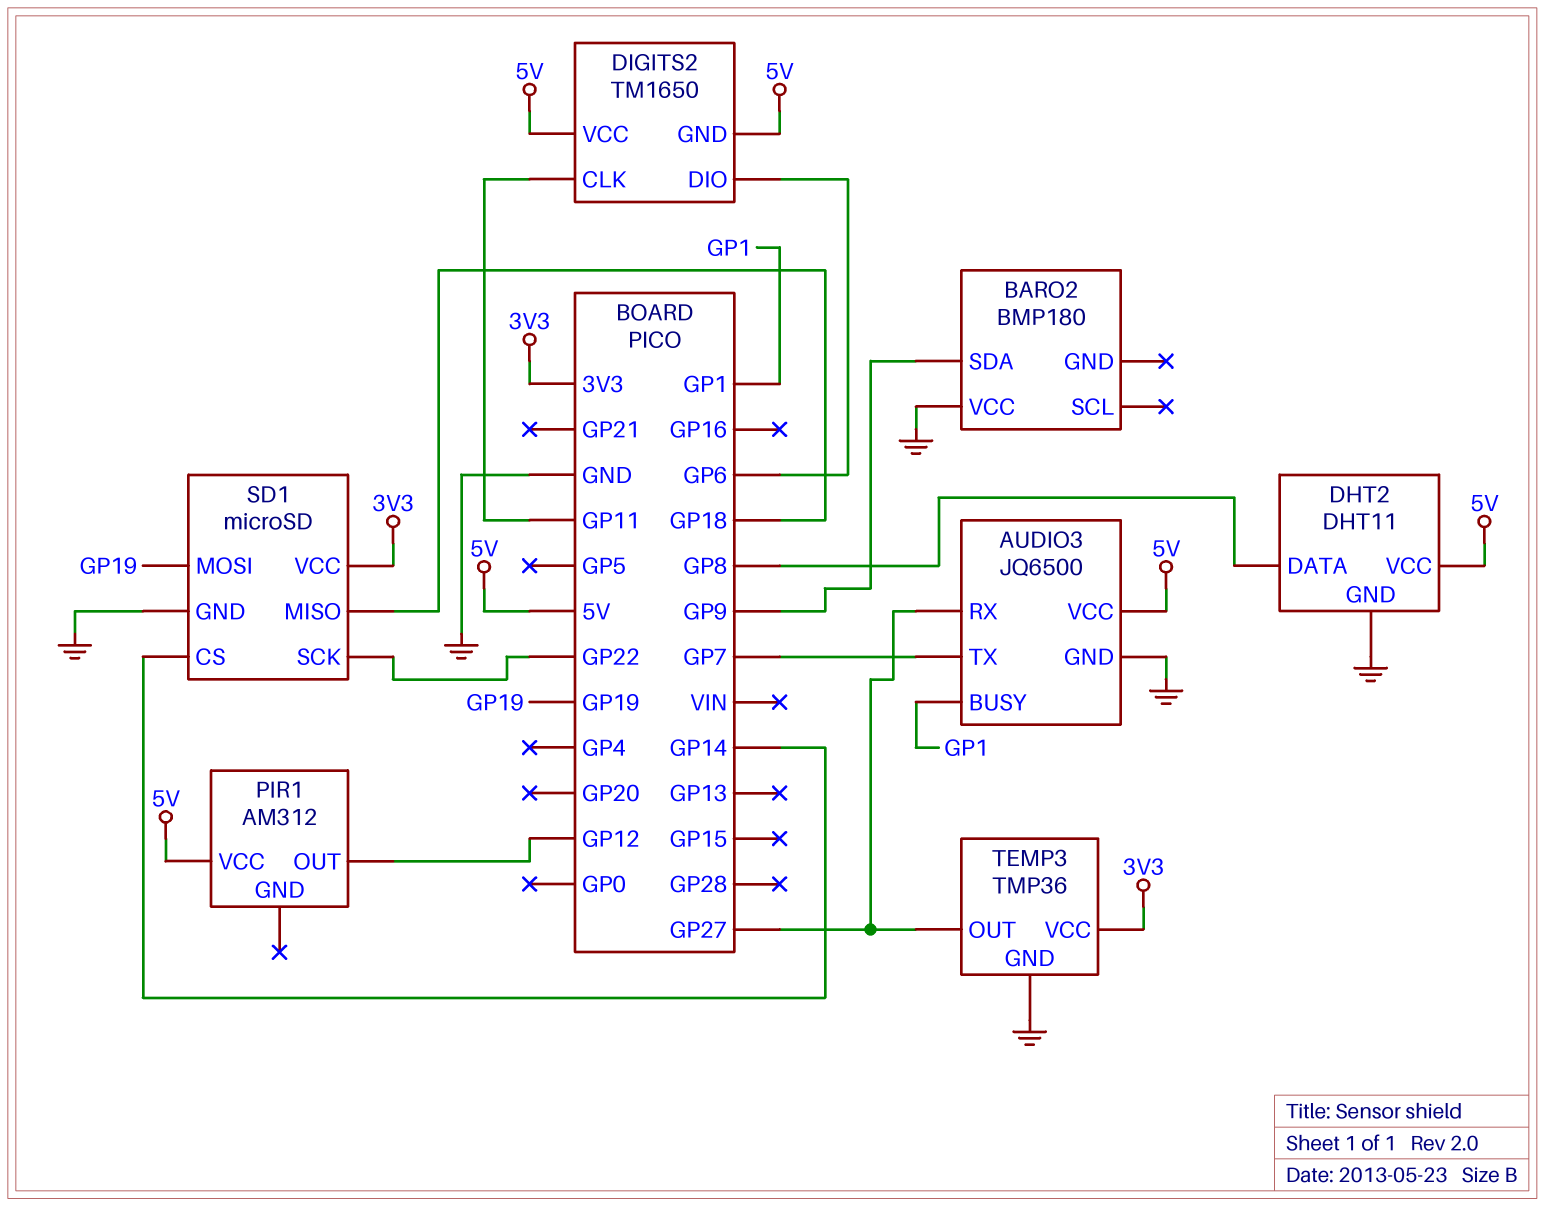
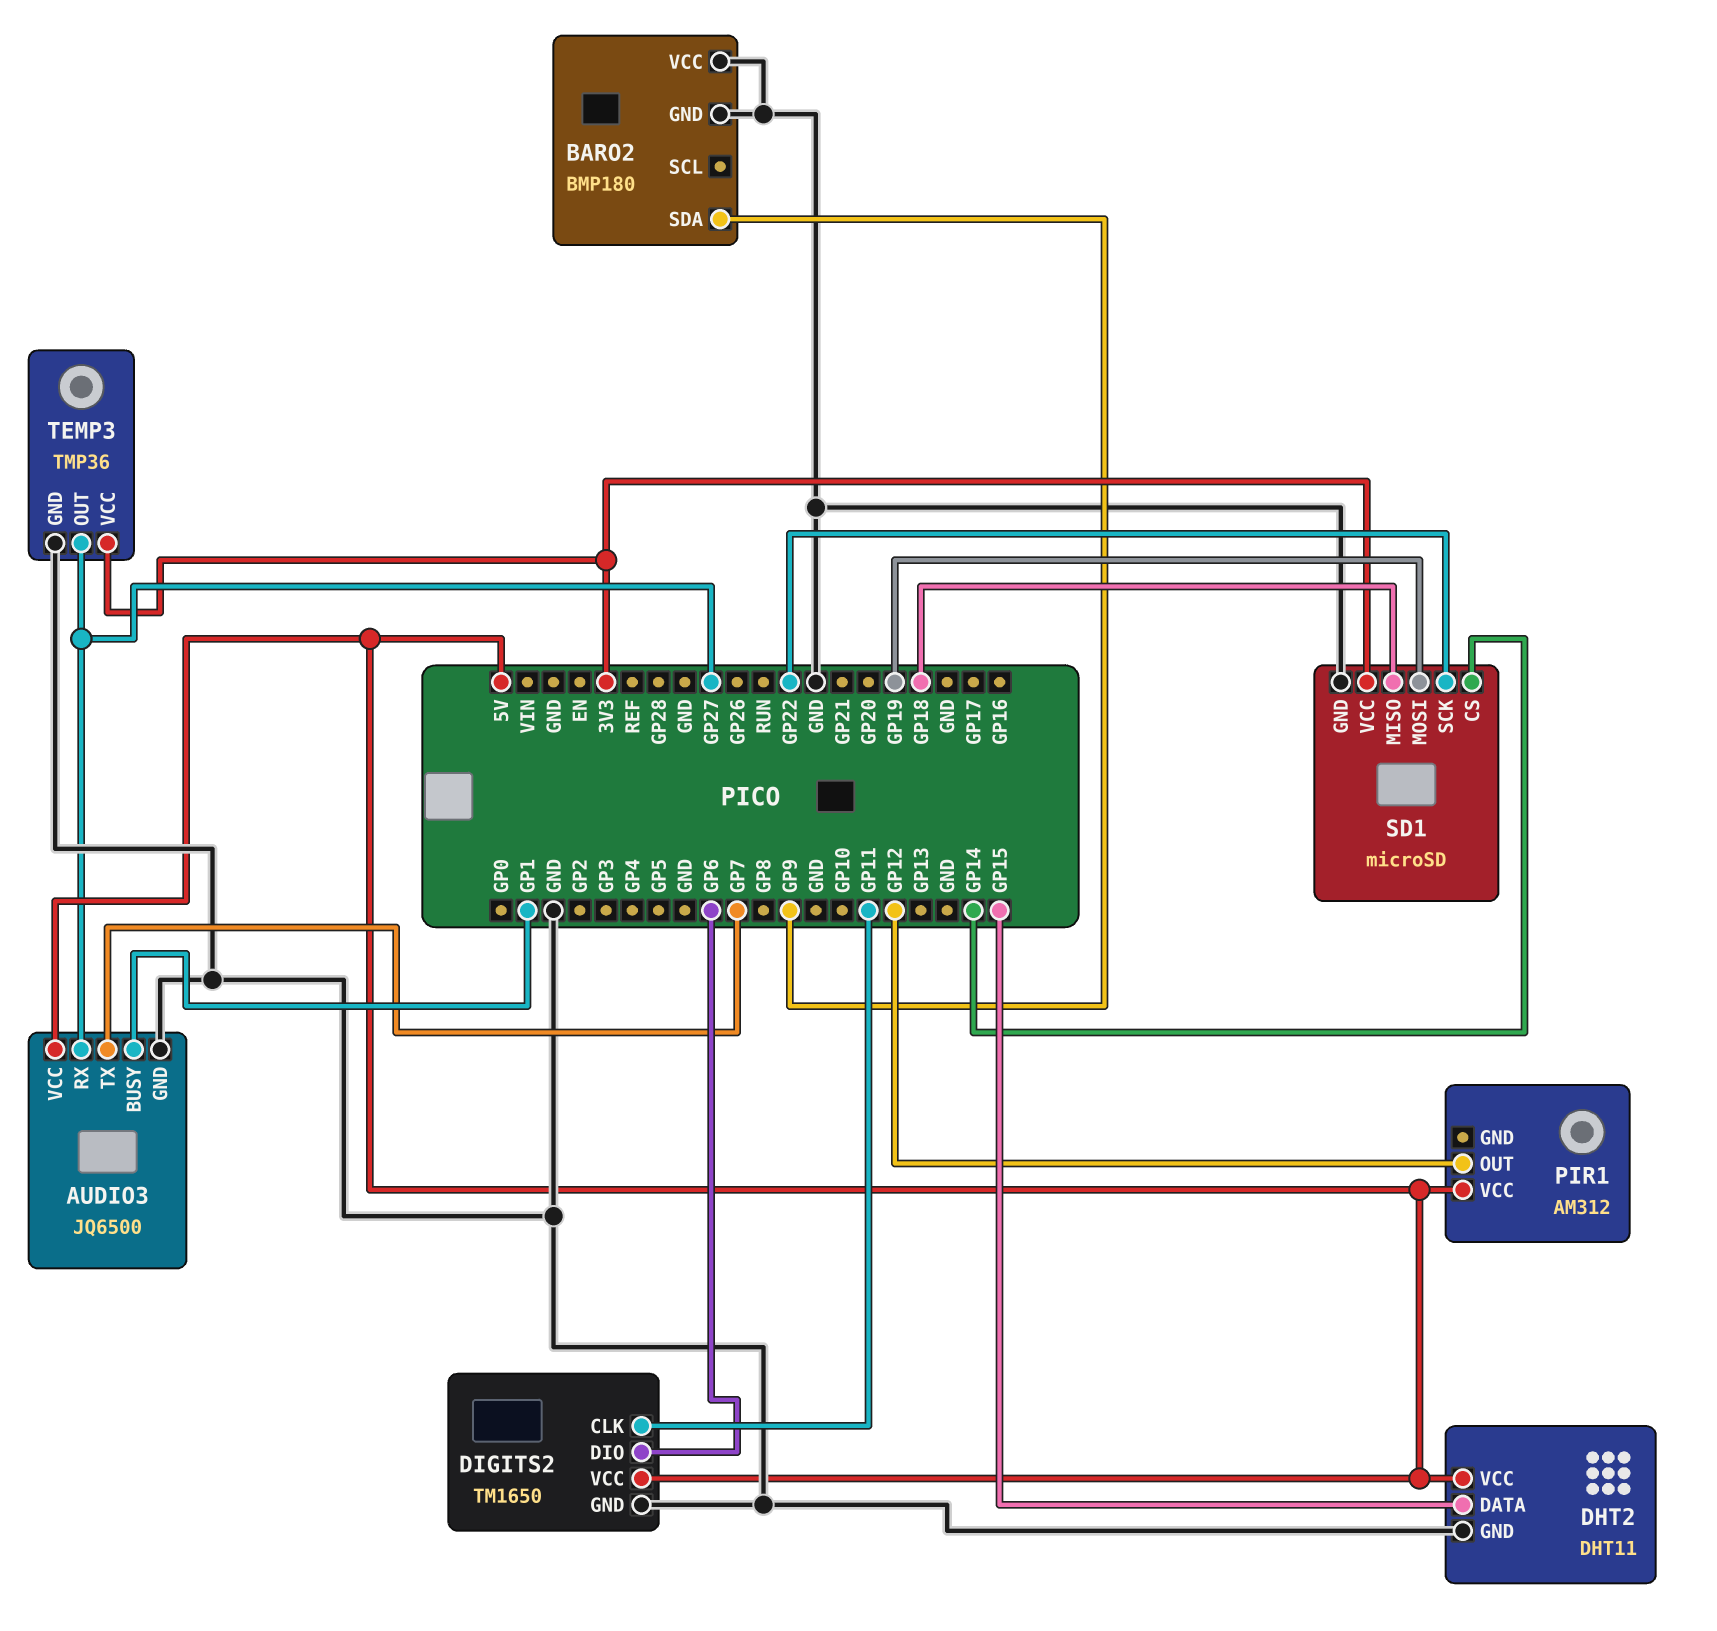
BARO2 pin GND: none -> GND
DHT2 pin DATA: GP8 -> GP15
DIGITS2 pin GND: 5V -> GND

